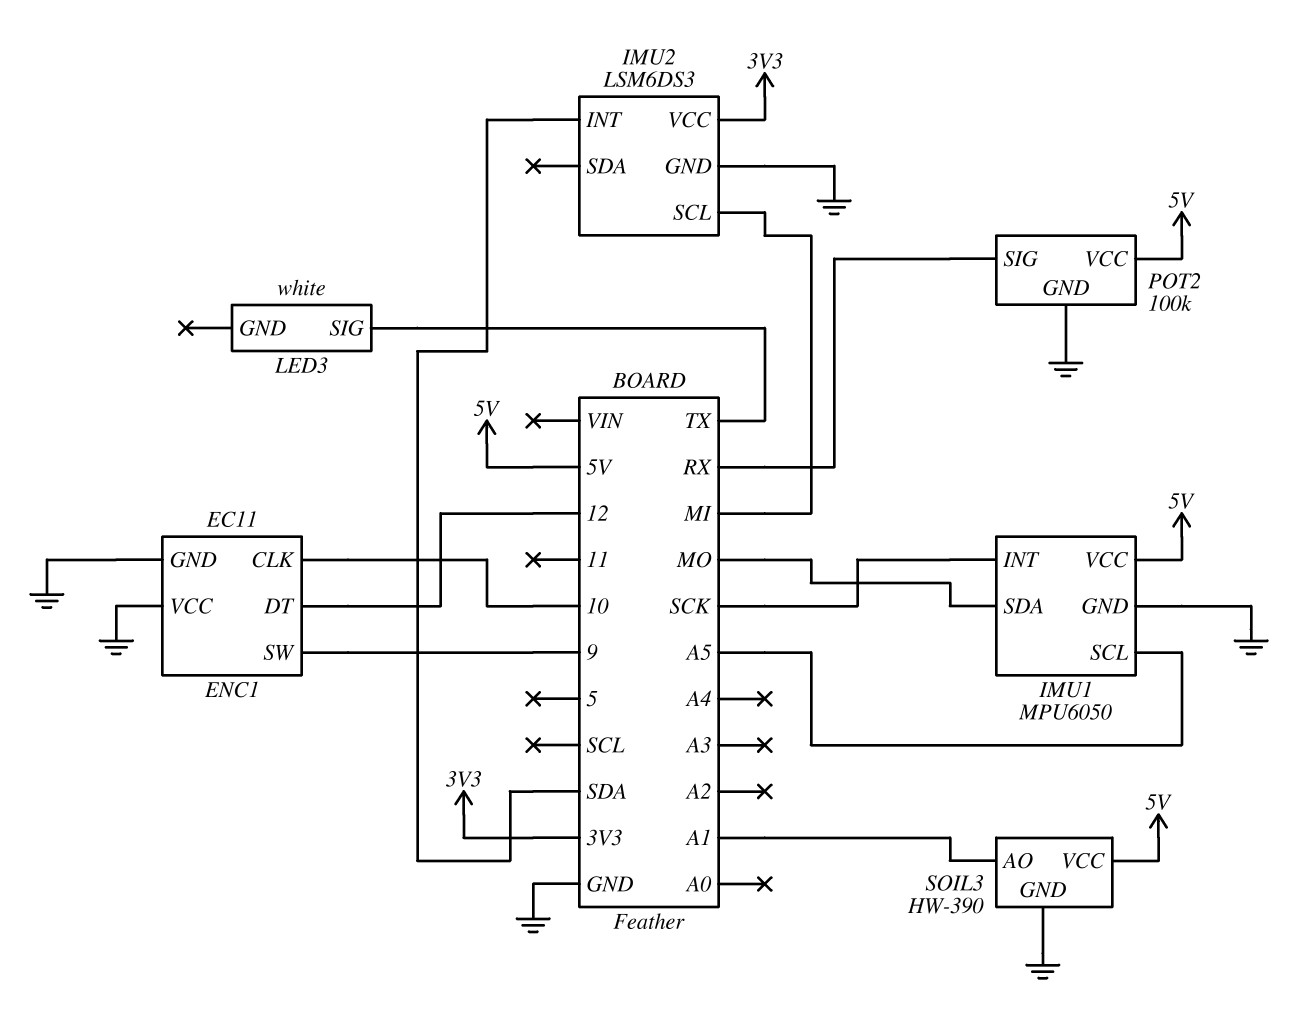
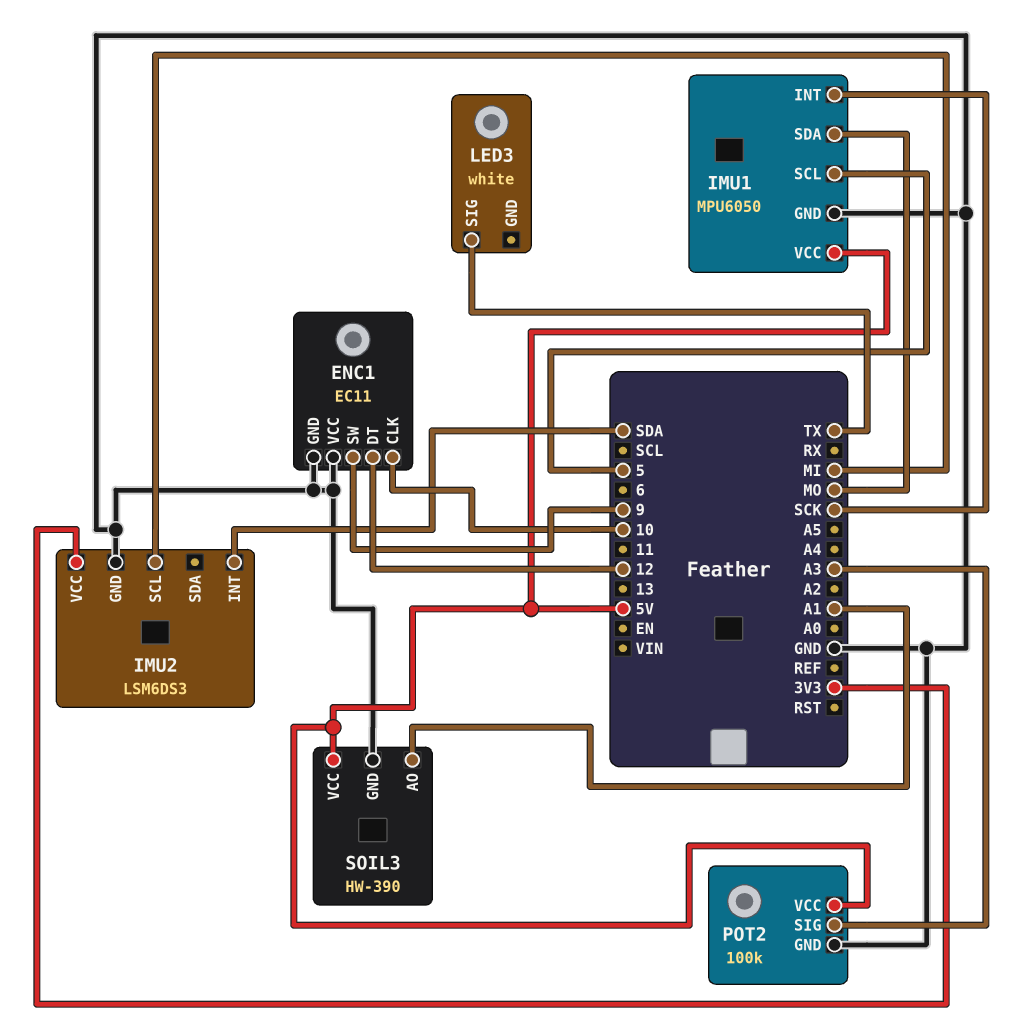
IMU1 pin SCL: A5 -> 5
POT2 pin SIG: RX -> A3

